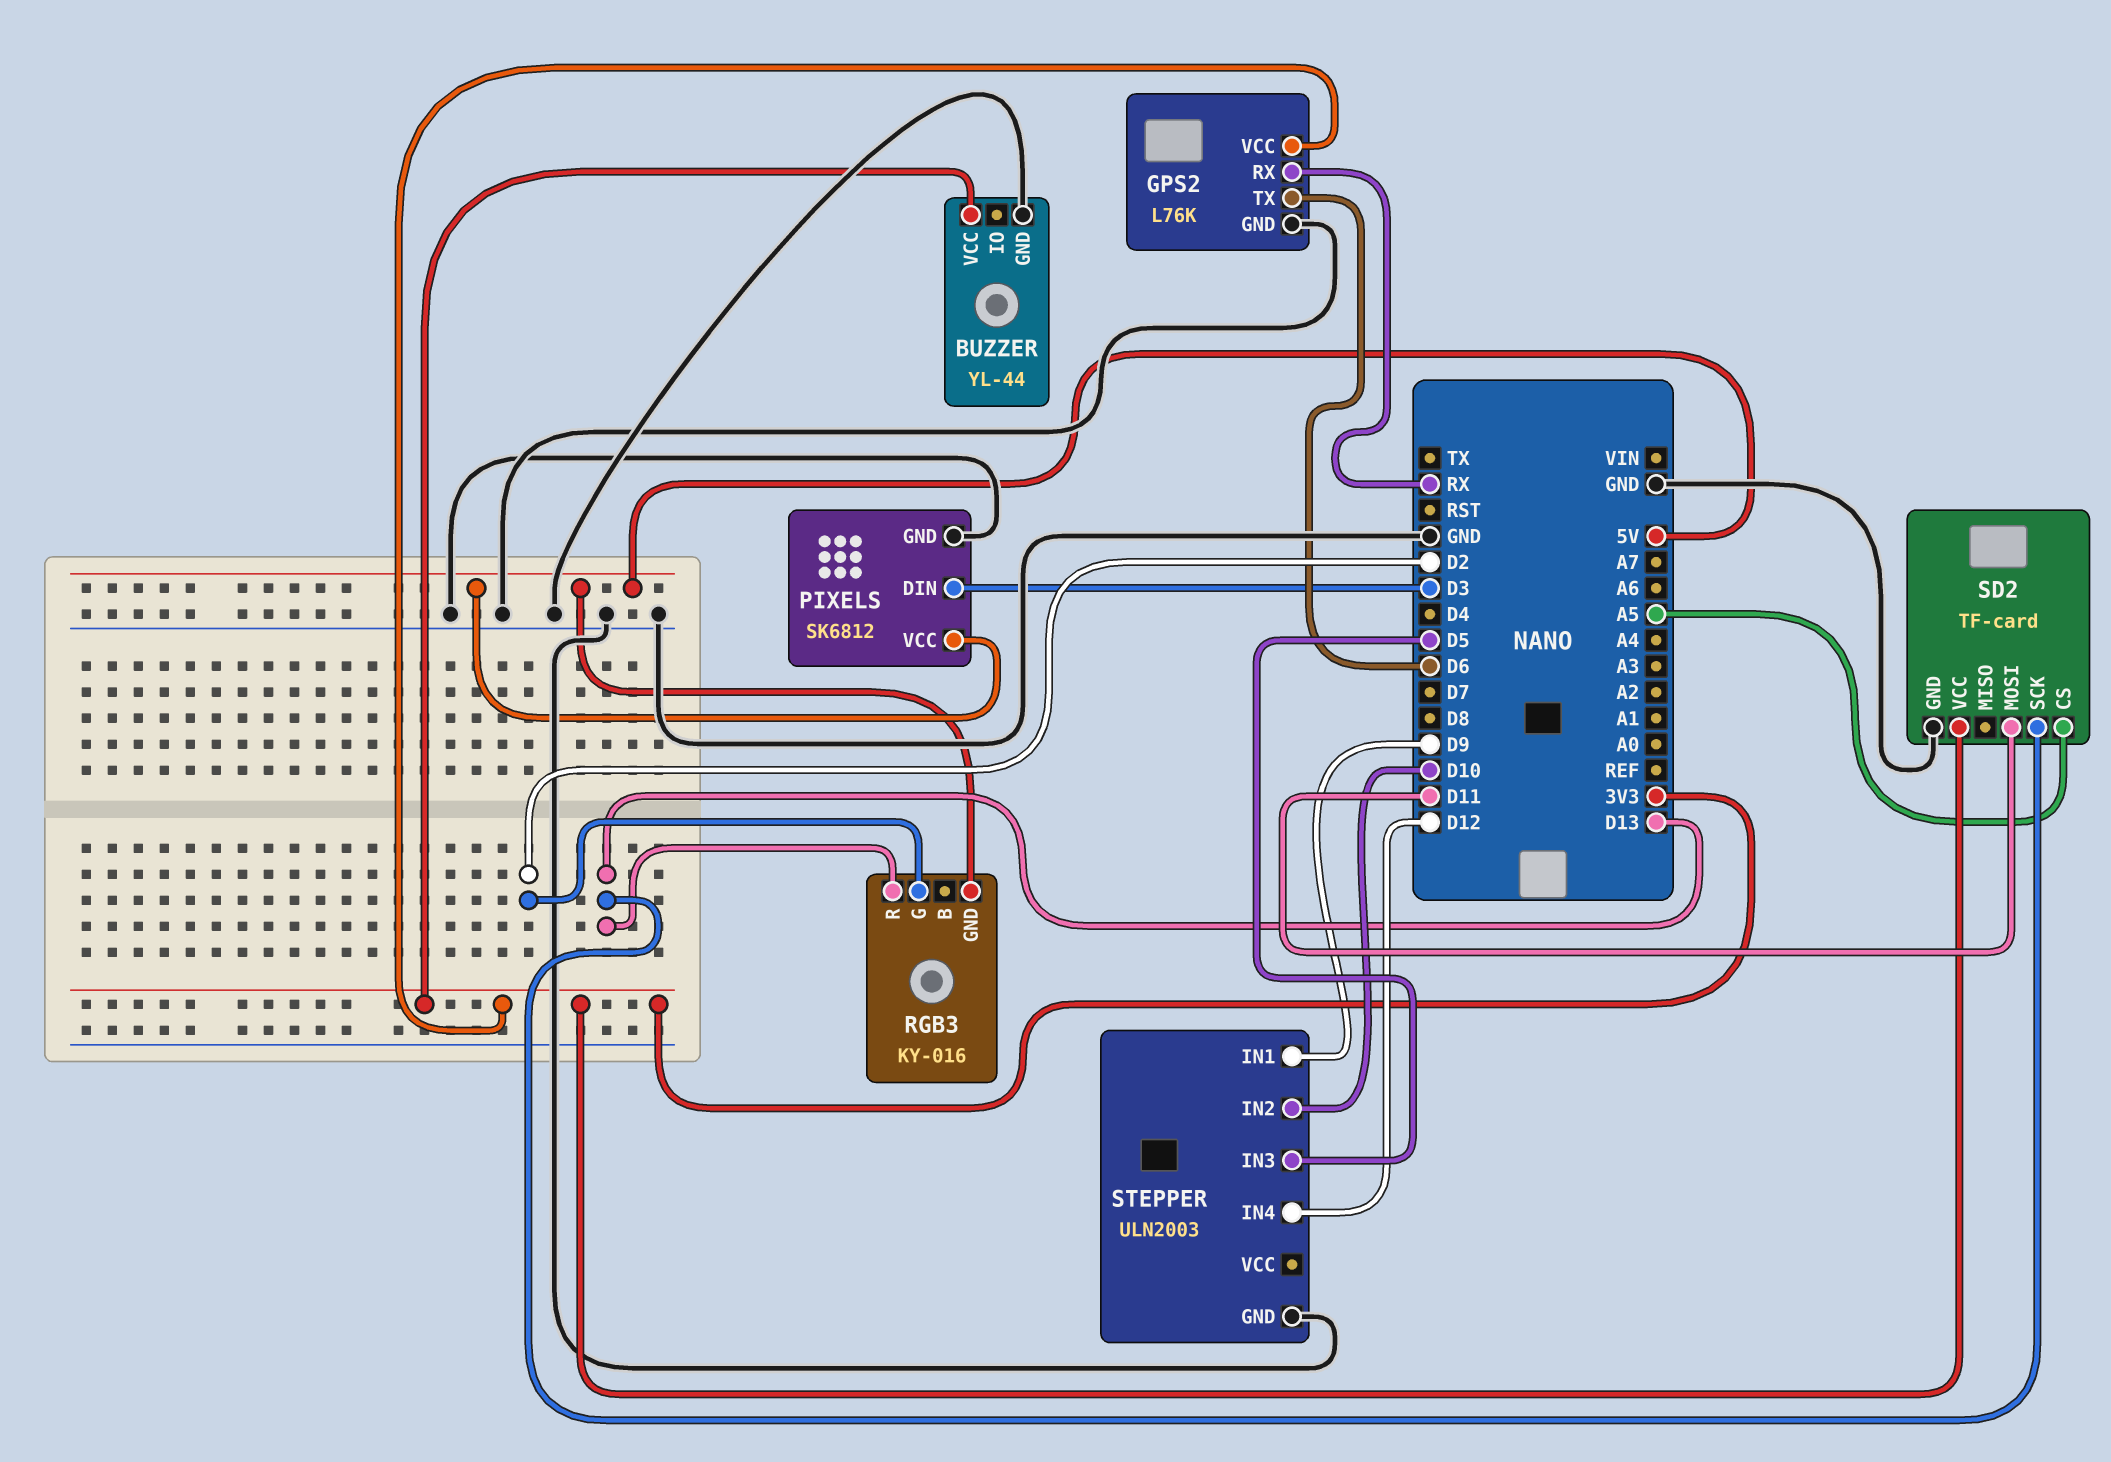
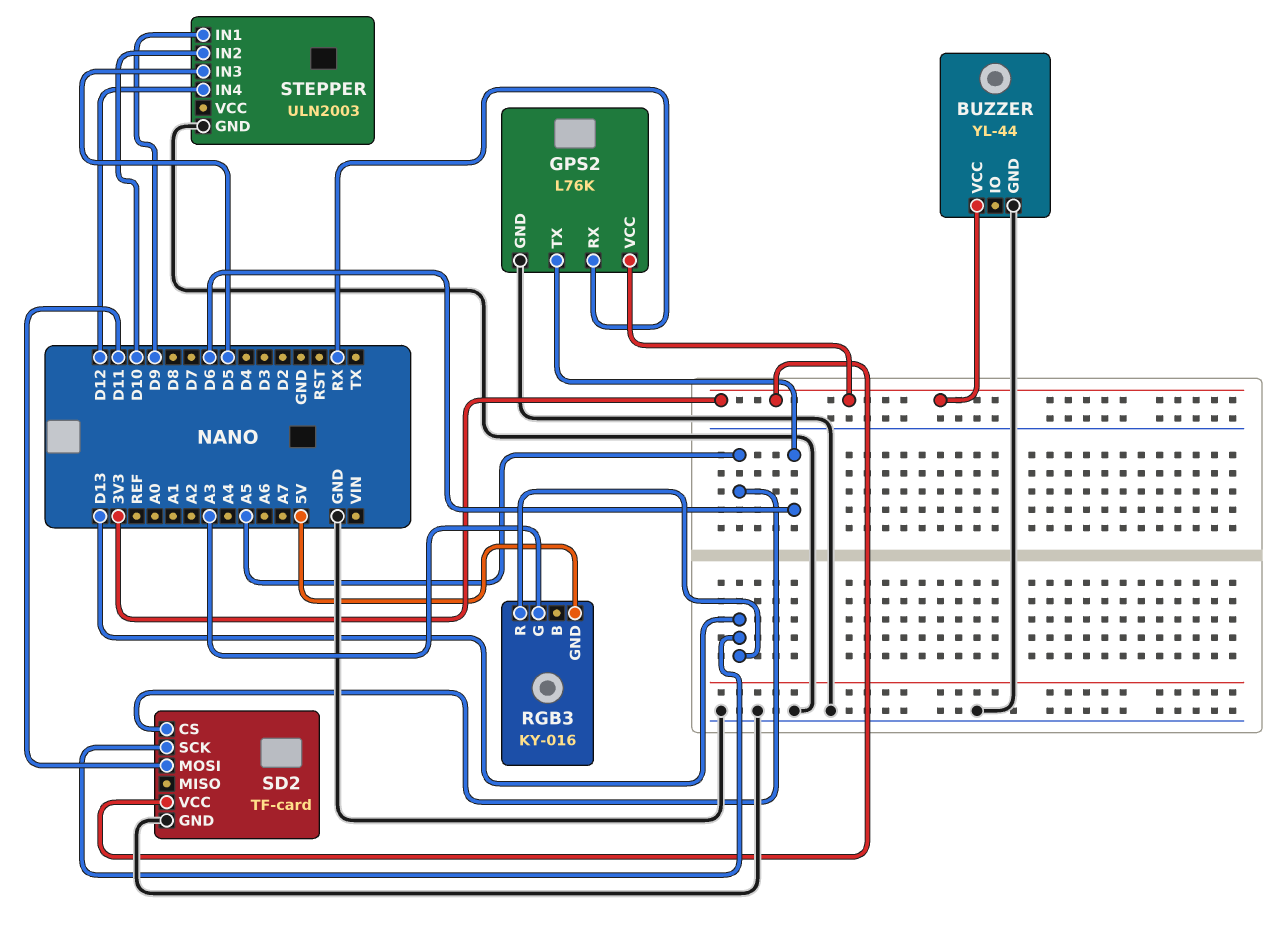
PIXELS: SK6812 -> none
PIXELS pin DIN: D3 -> none
PIXELS pin GND: GND -> none
PIXELS pin VCC: 5V -> none
RGB3 pin G: D2 -> A3

